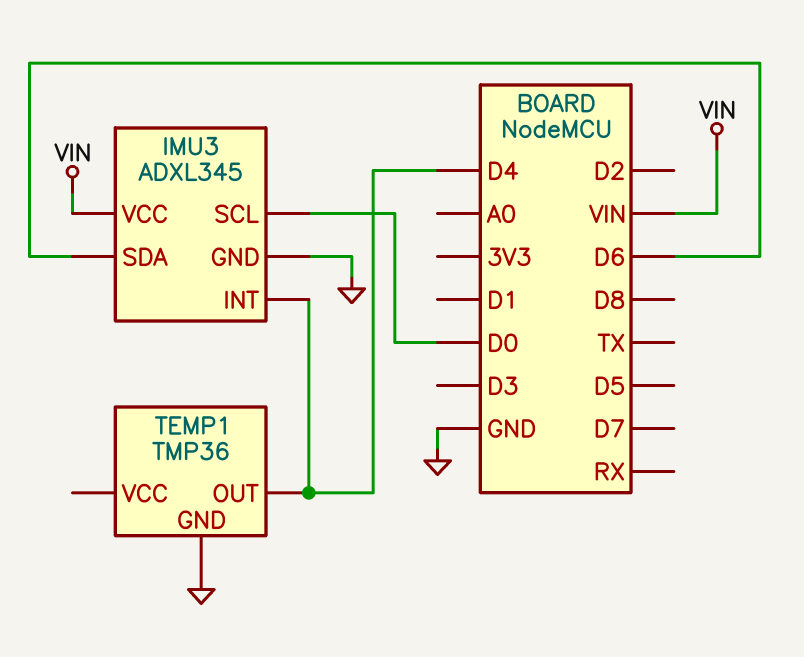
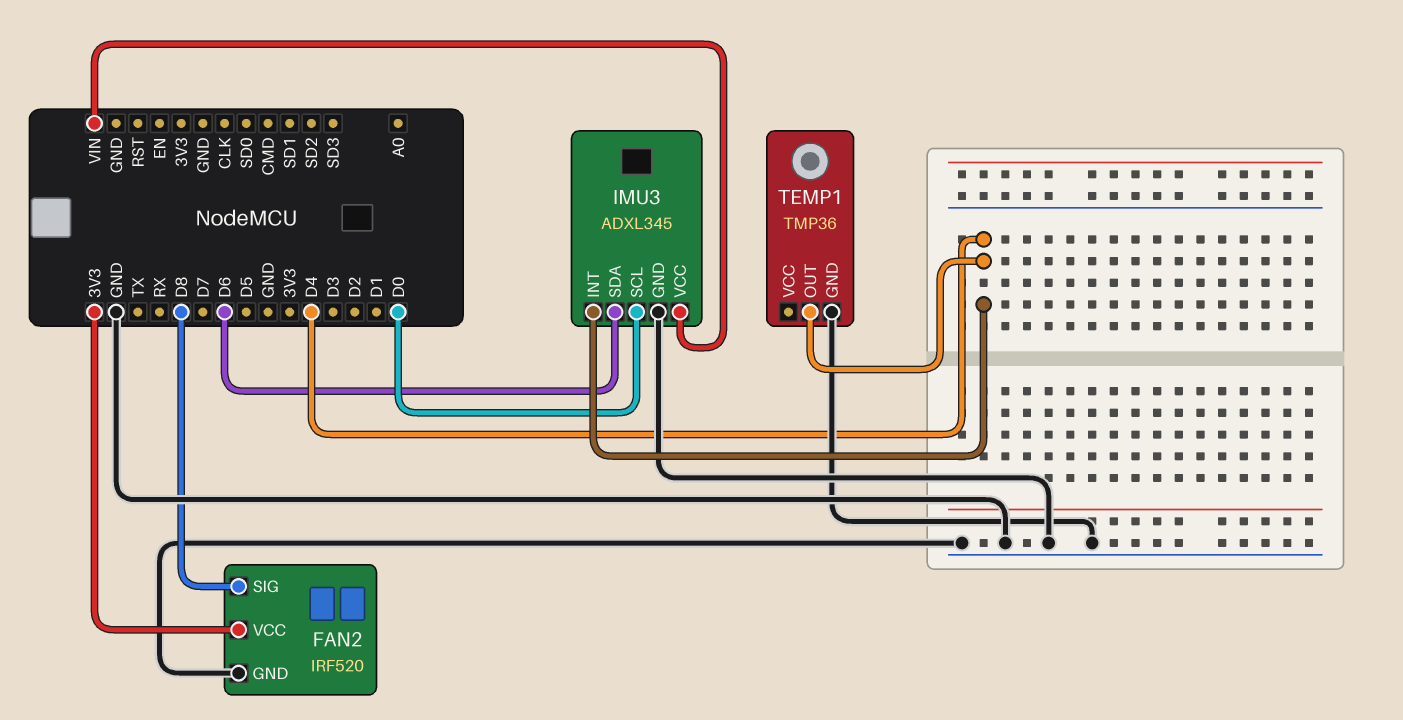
FAN2: none -> IRF520
FAN2 pin GND: none -> GND
FAN2 pin SIG: none -> D8
FAN2 pin VCC: none -> 3V3

